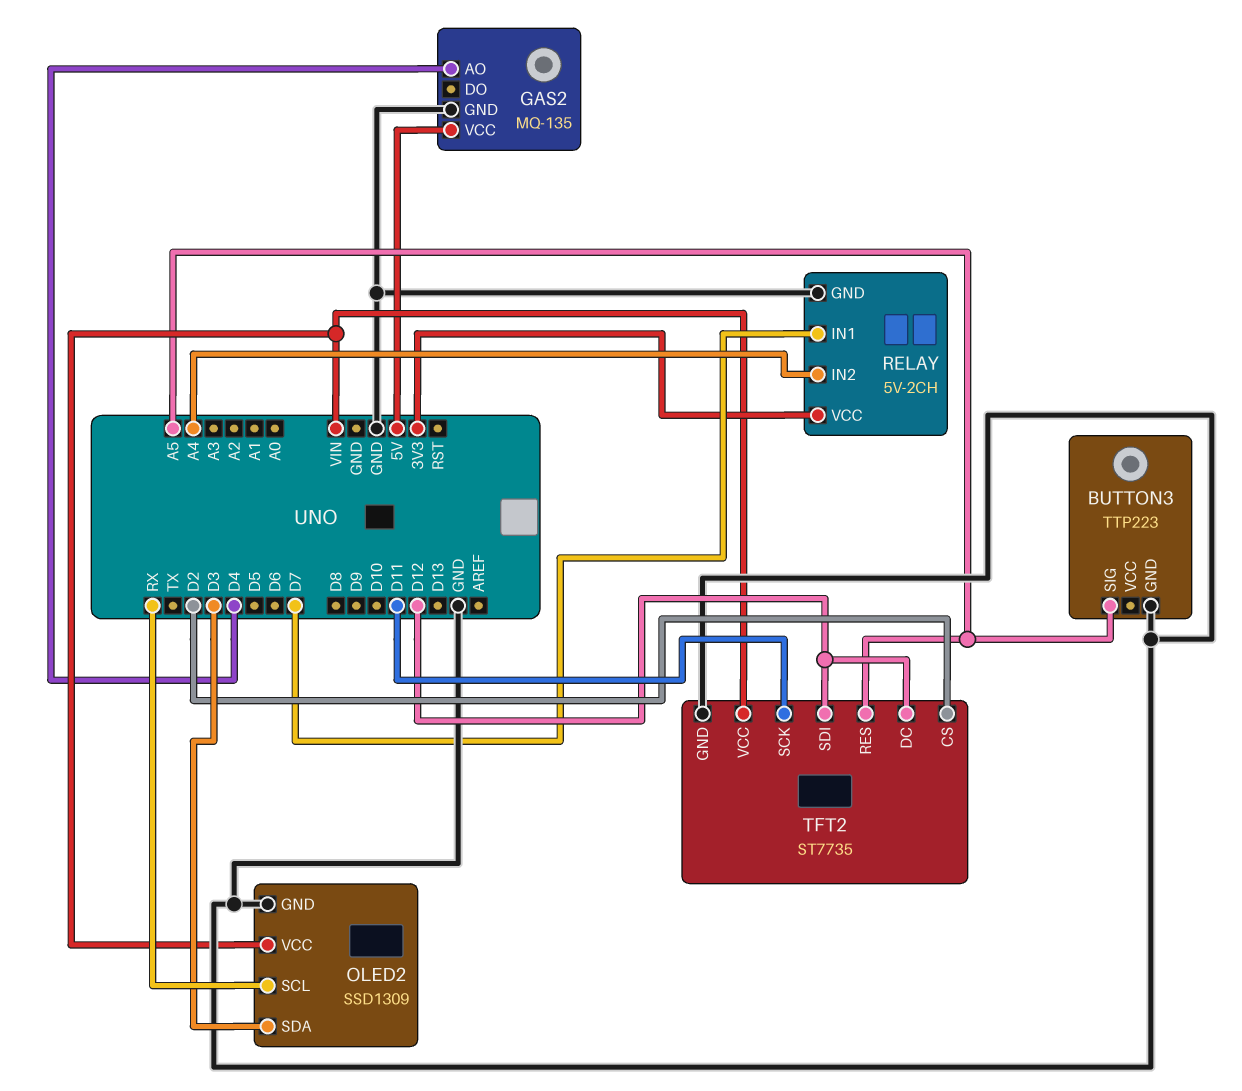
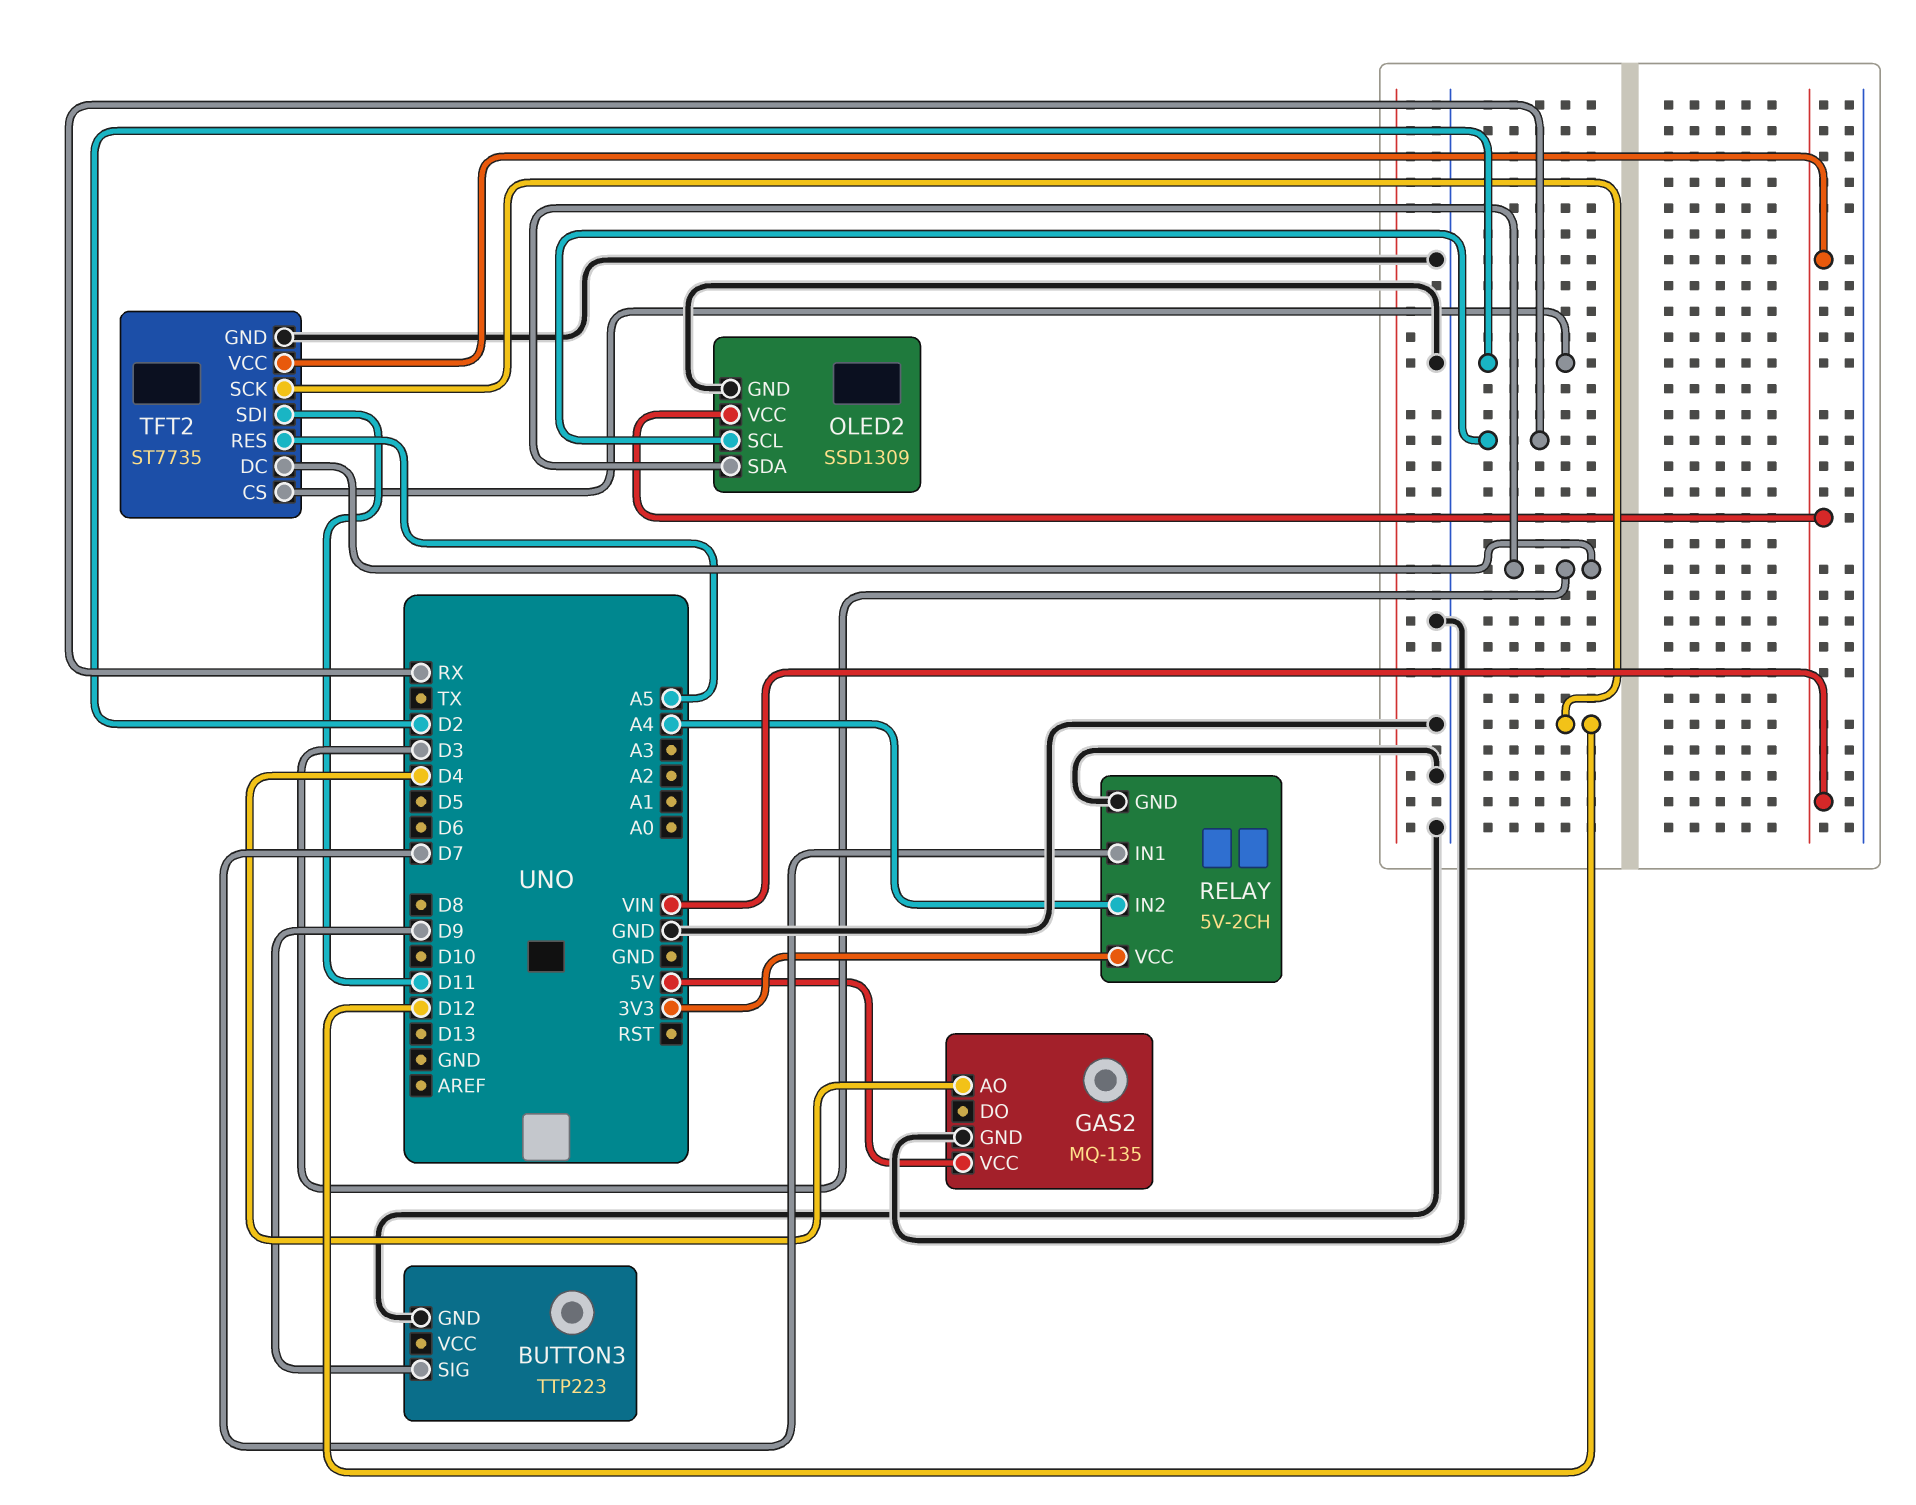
BUTTON3 pin SIG: A5 -> D9
TFT2 pin DC: D12 -> D3
TFT2 pin SCK: D11 -> D12
TFT2 pin SDI: D12 -> D11

